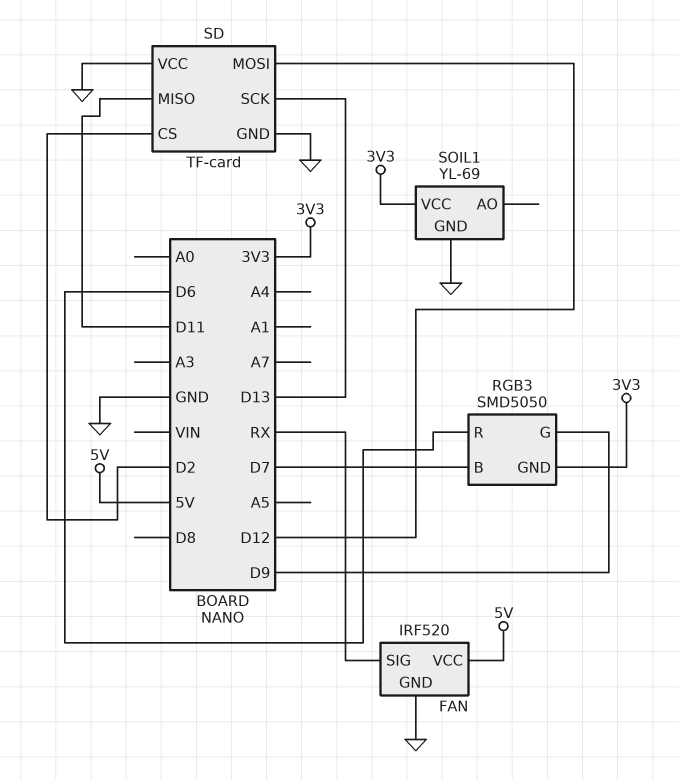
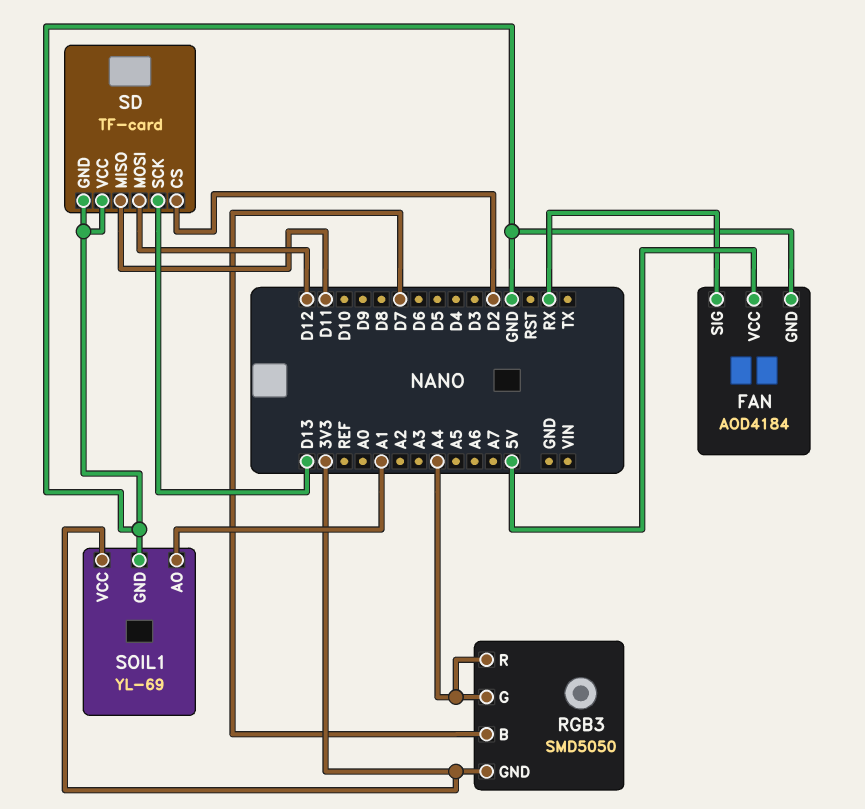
FAN: IRF520 -> AOD4184
RGB3 pin G: D9 -> A4
RGB3 pin R: D6 -> A4
SOIL1 pin AO: none -> A1

